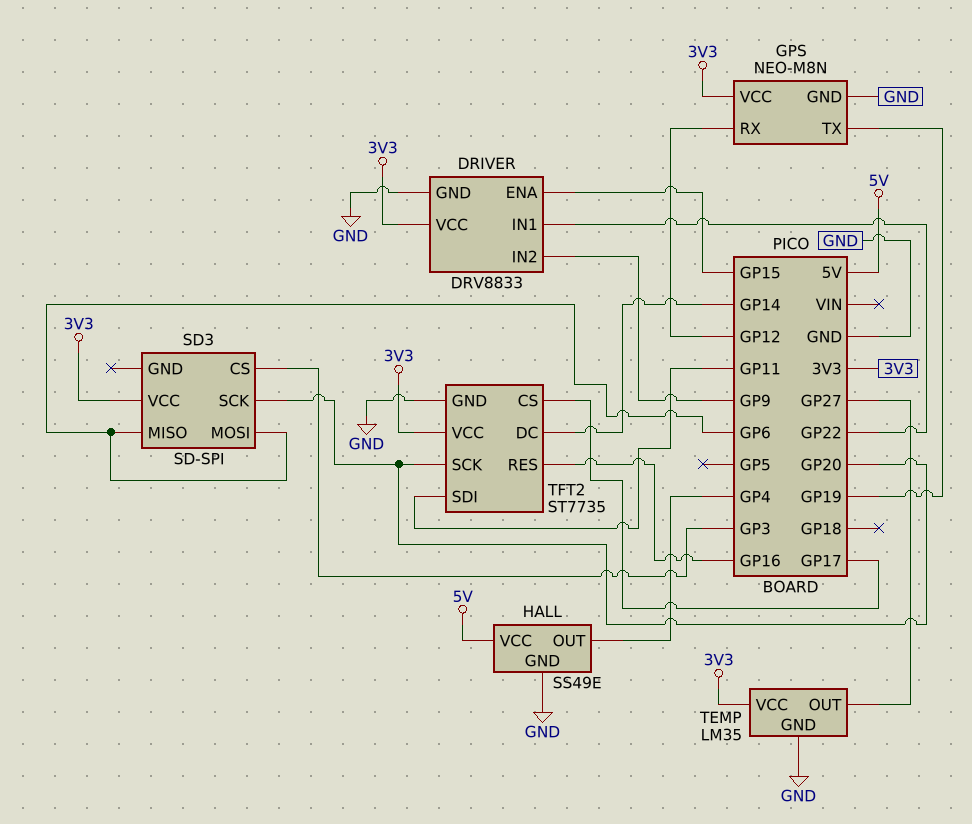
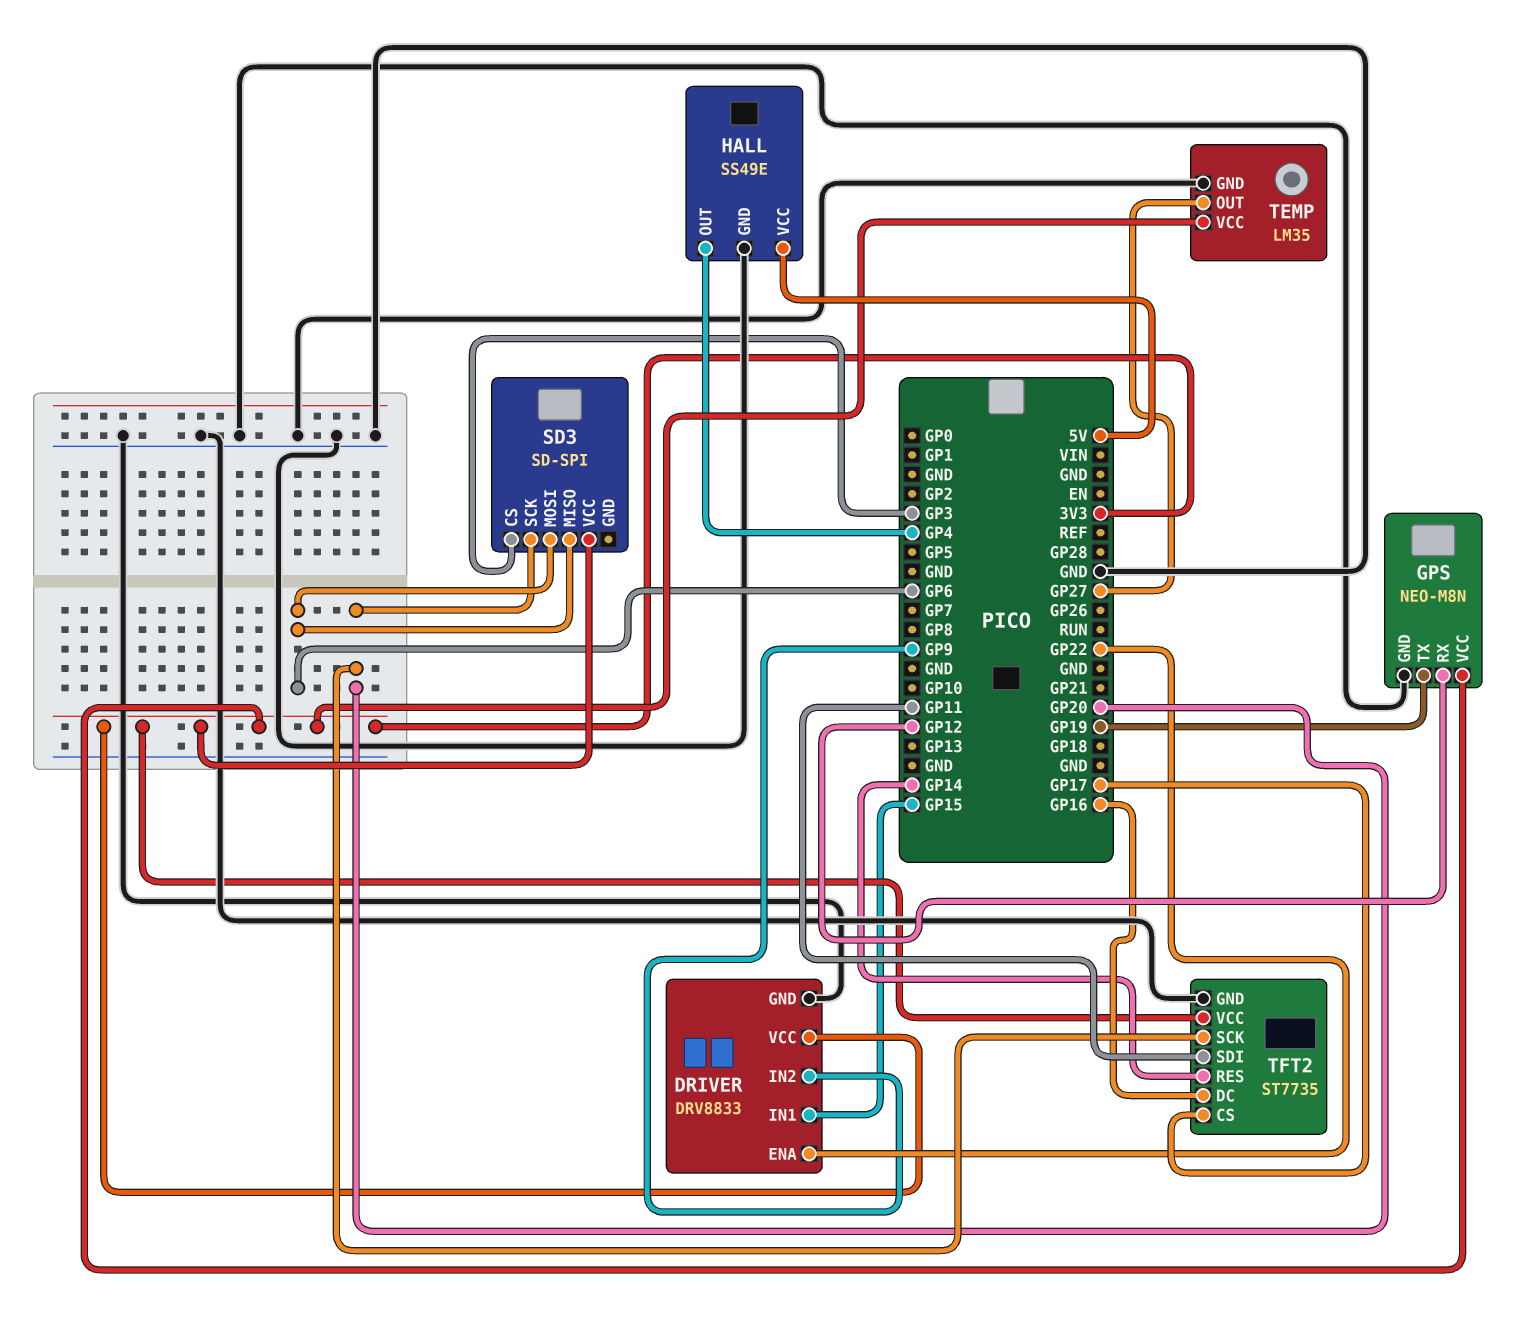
DRIVER pin ENA: GP15 -> GP22
DRIVER pin IN1: GP22 -> GP15
TFT2 pin DC: GP14 -> GP16
TFT2 pin RES: GP16 -> GP14

